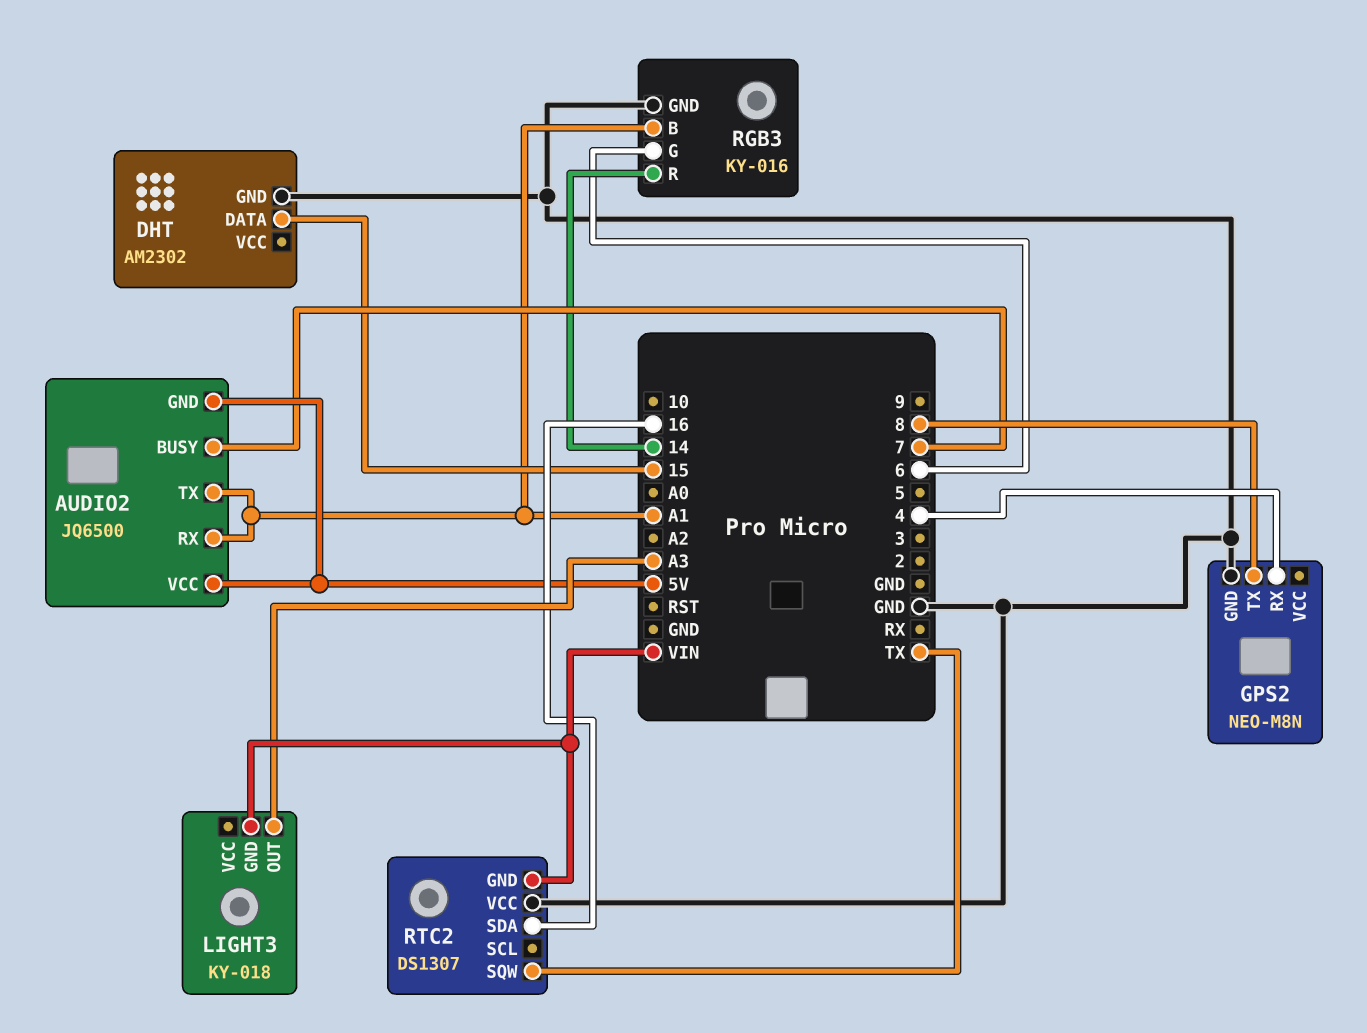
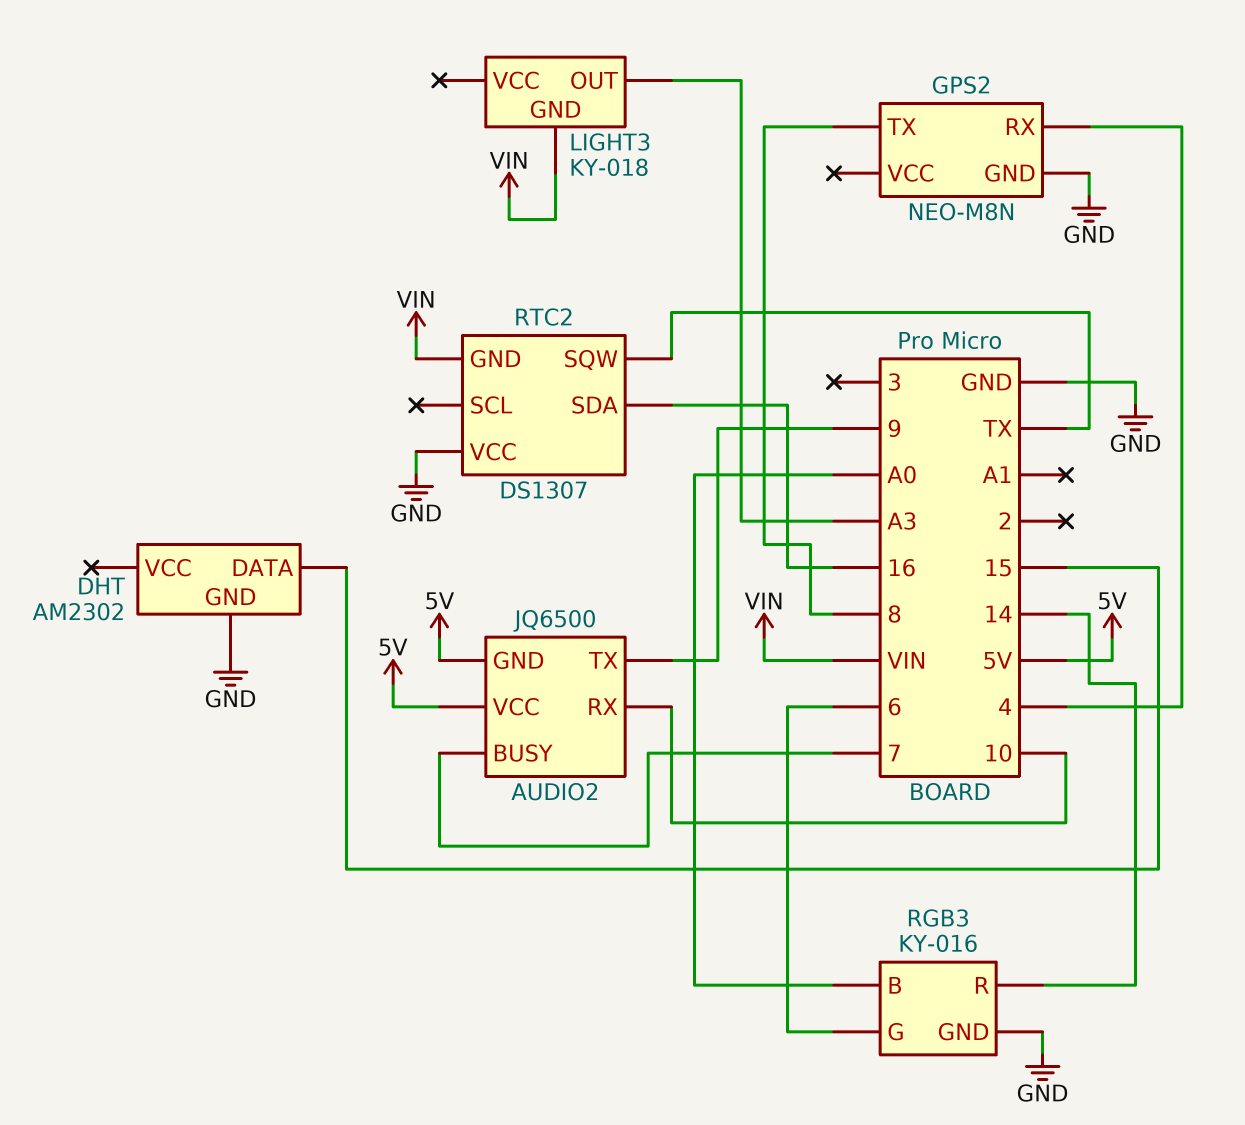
AUDIO2 pin RX: A1 -> 10
AUDIO2 pin TX: A1 -> 9
RGB3 pin B: A1 -> A0

